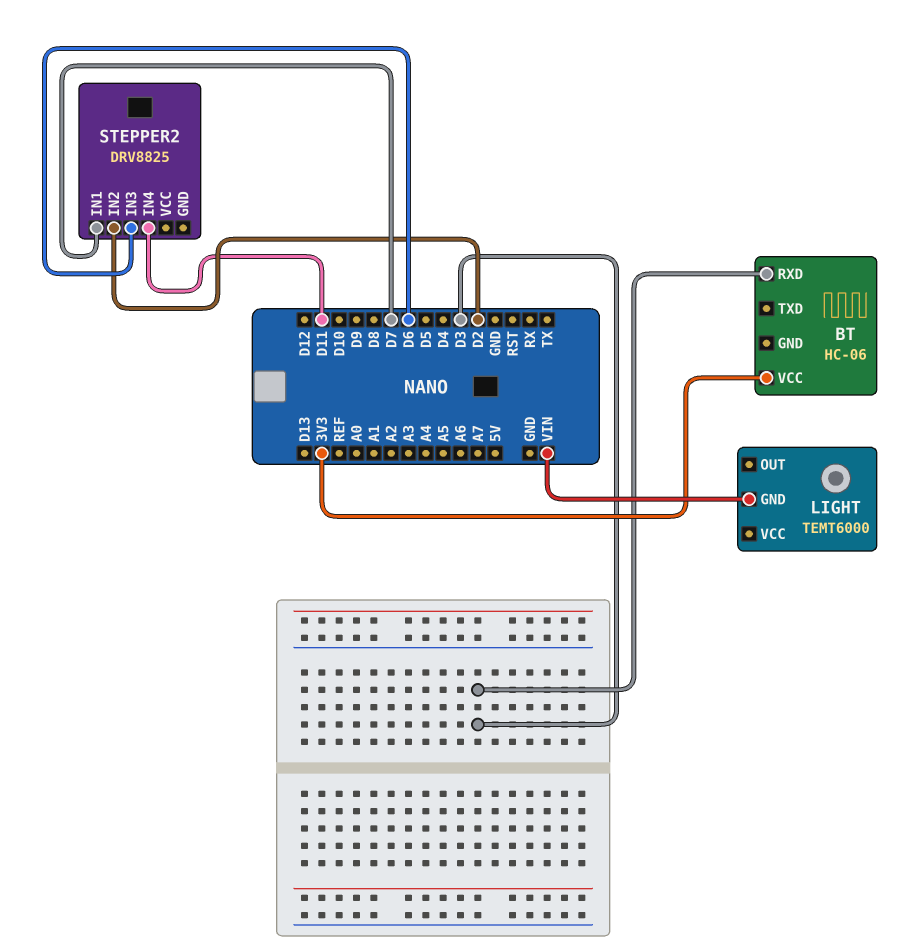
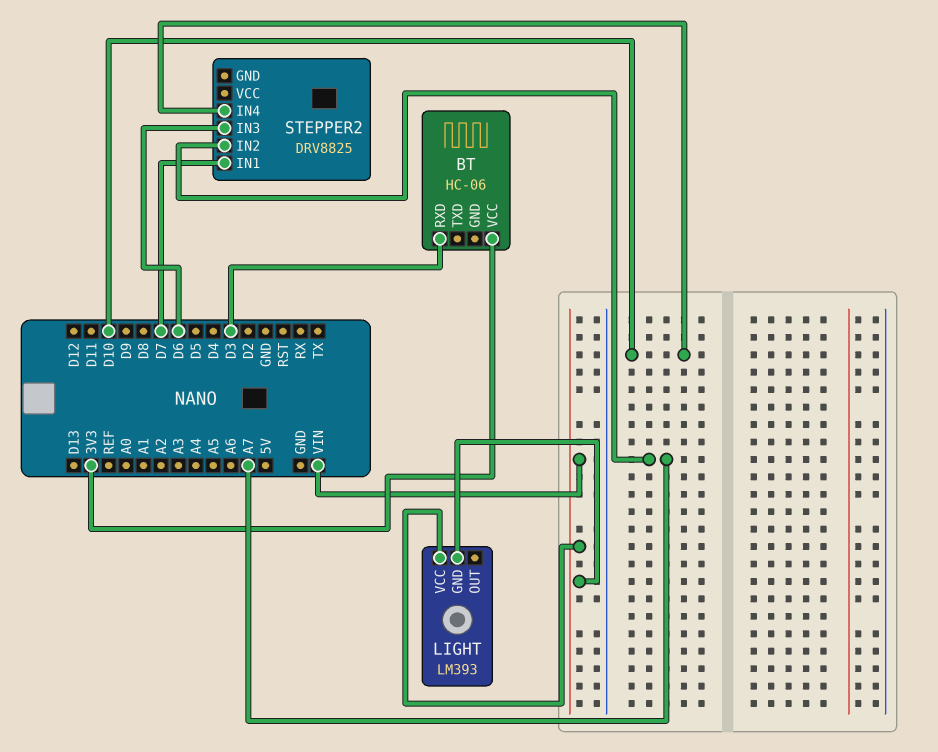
LIGHT: TEMT6000 -> LM393
LIGHT pin VCC: none -> VIN
STEPPER2 pin IN2: D2 -> A7
STEPPER2 pin IN4: D11 -> D10

